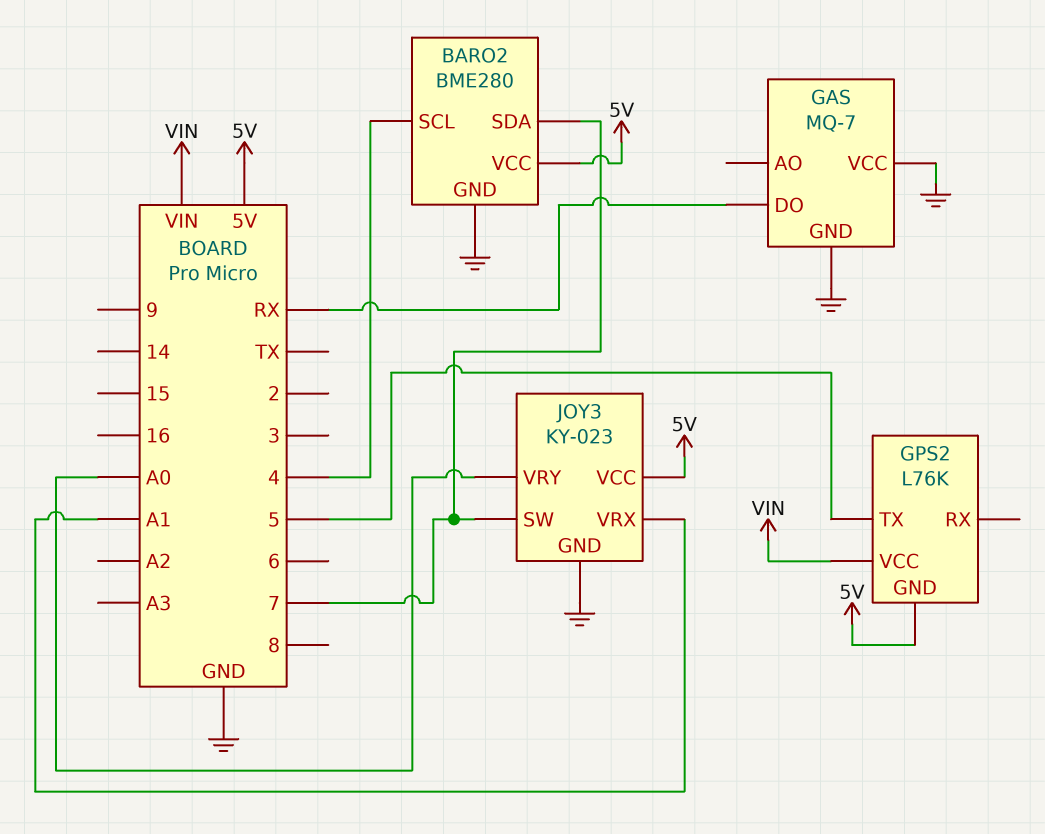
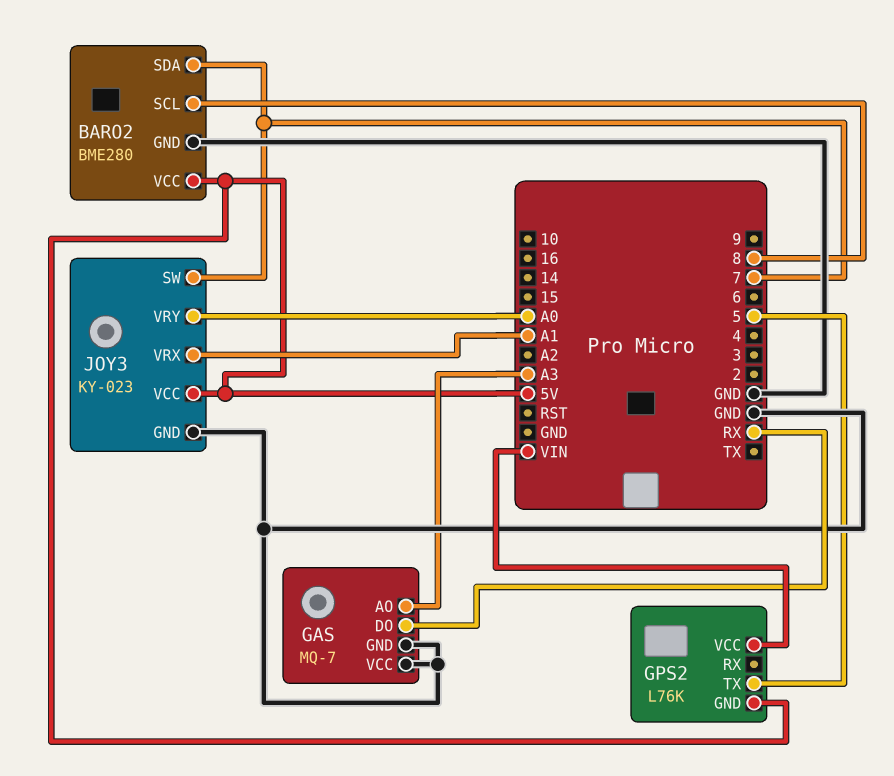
BARO2 pin SCL: 4 -> 8
GAS pin AO: none -> A3

